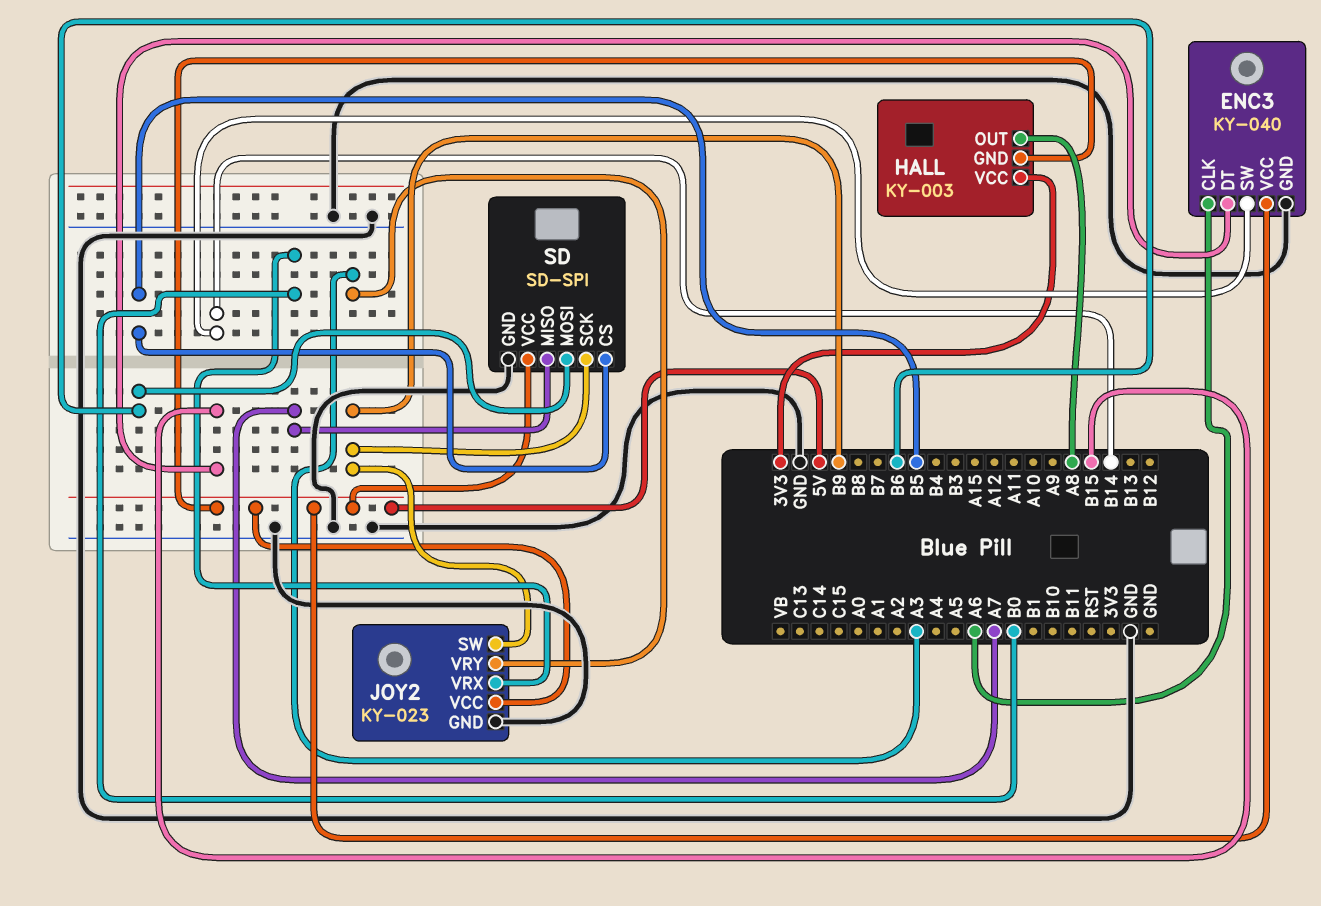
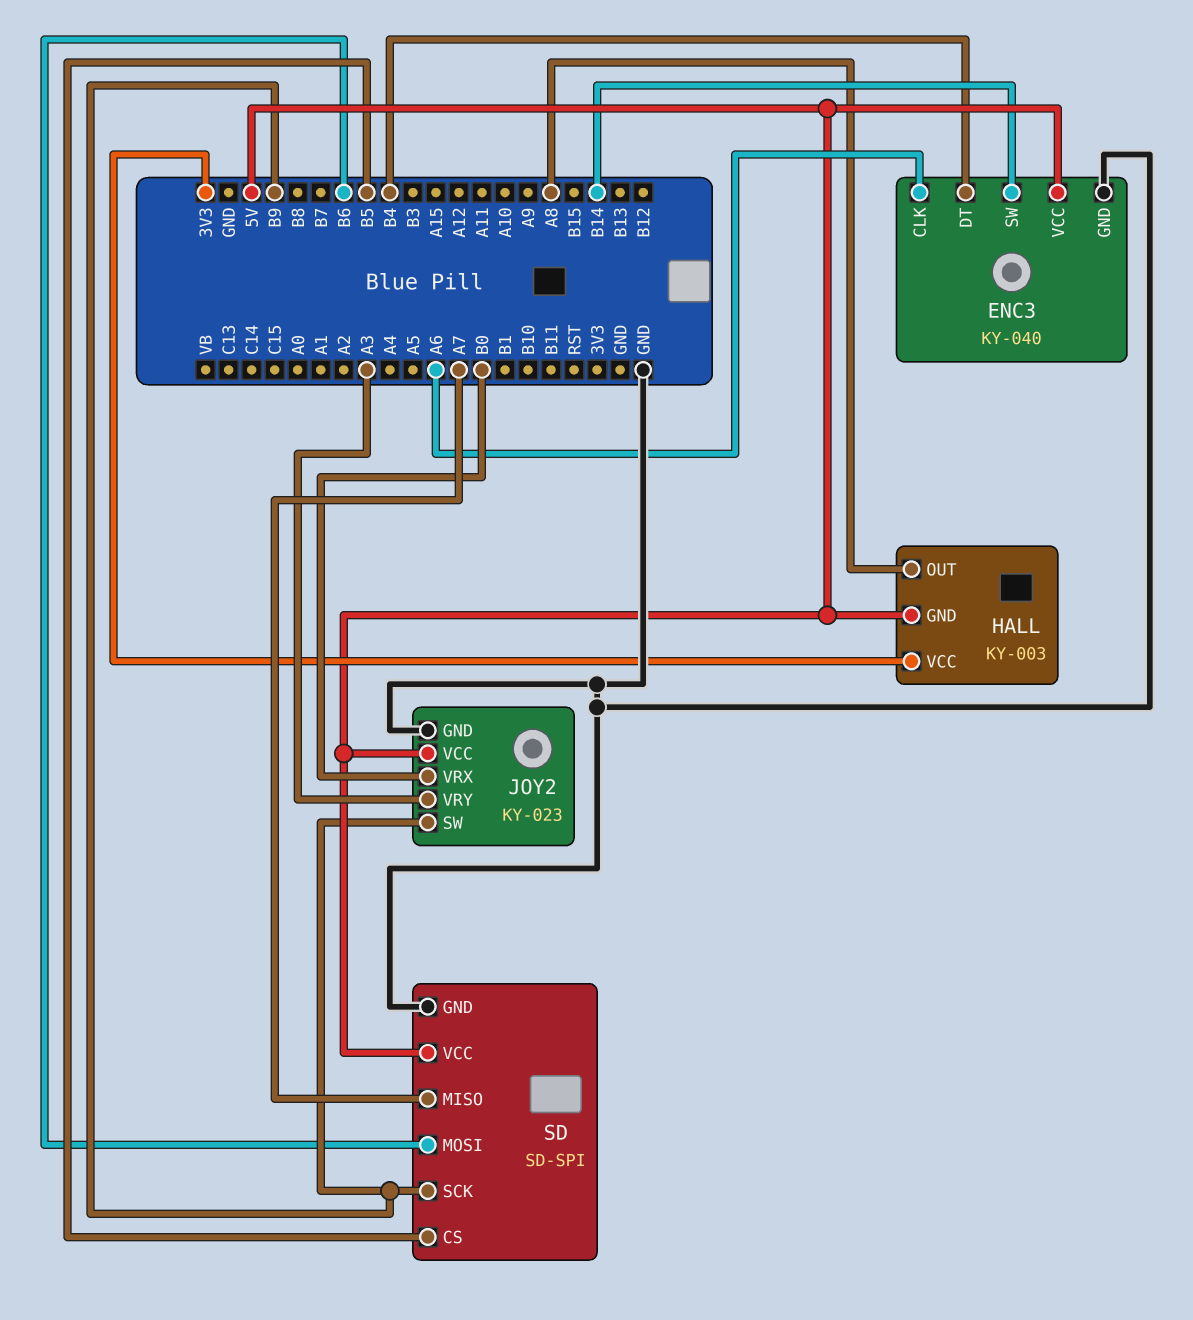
ENC3 pin DT: B15 -> B4

